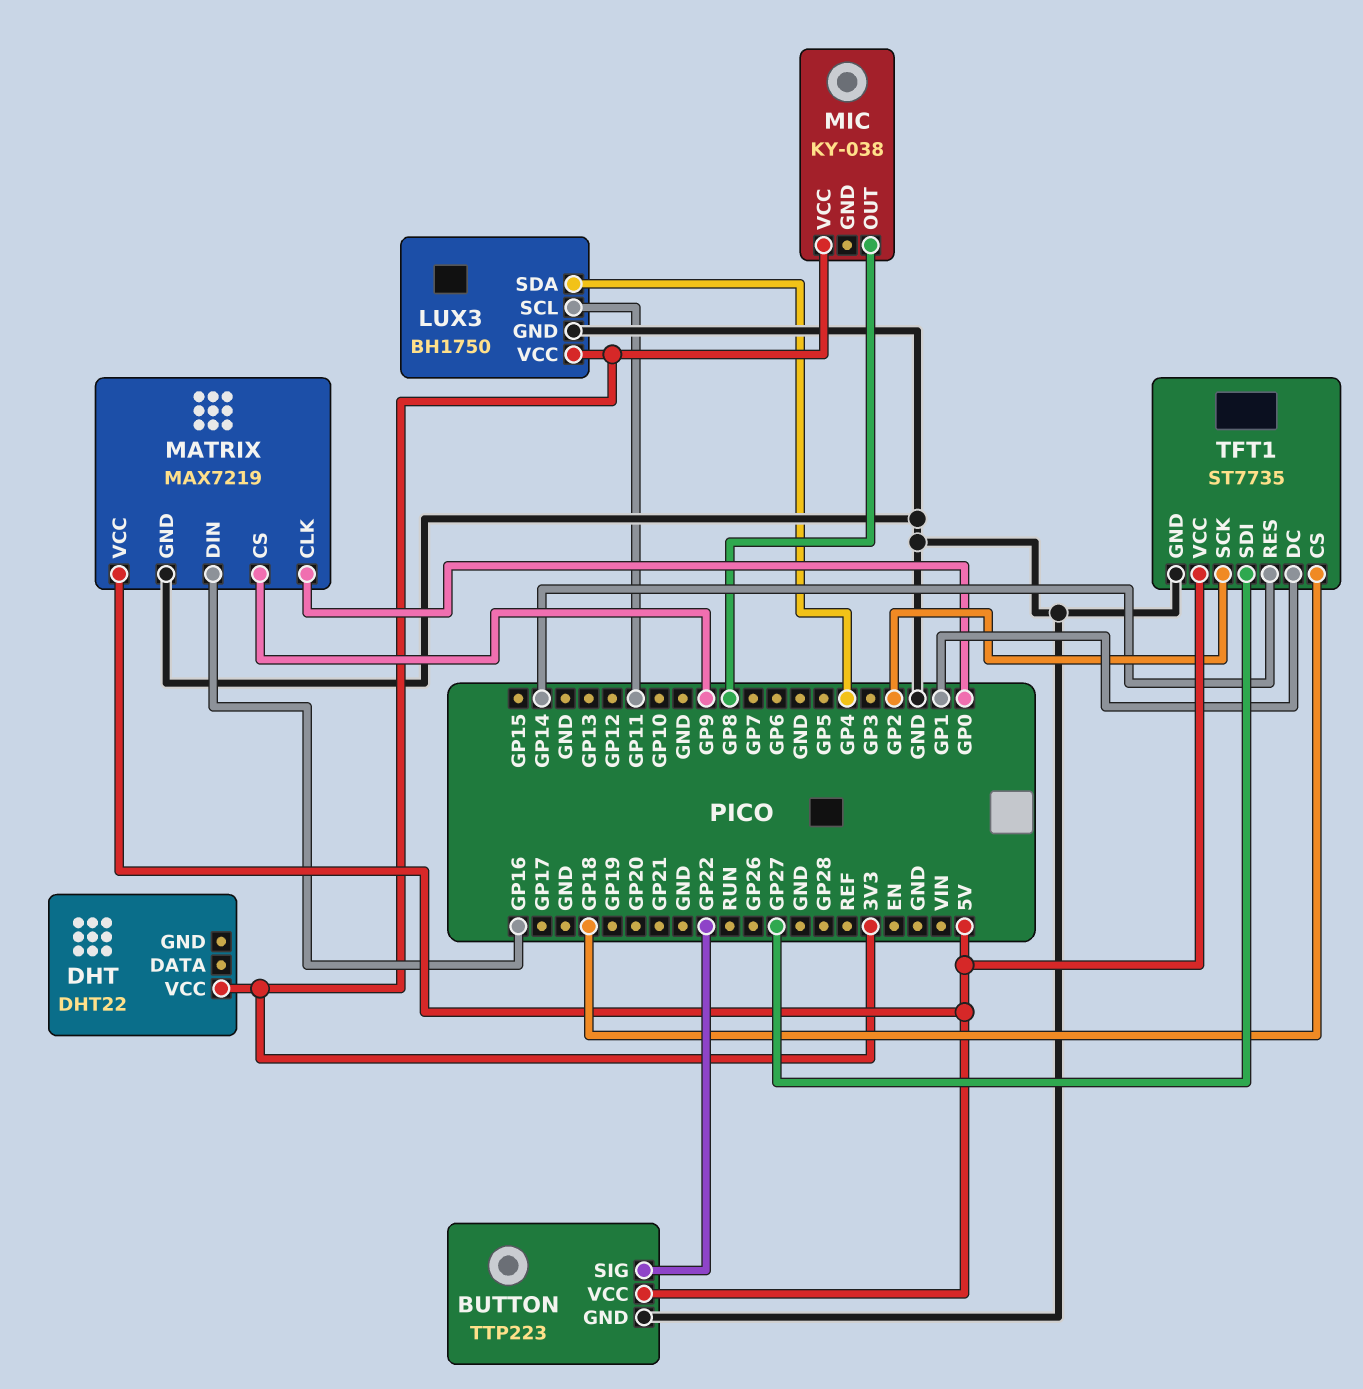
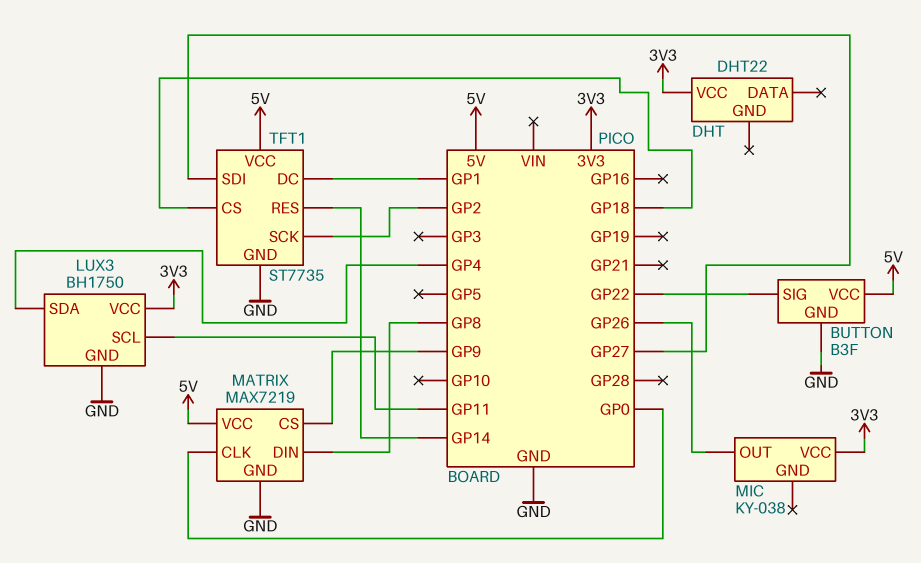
BUTTON: TTP223 -> B3F
MATRIX pin DIN: GP16 -> GP8
MIC pin OUT: GP8 -> GP26

